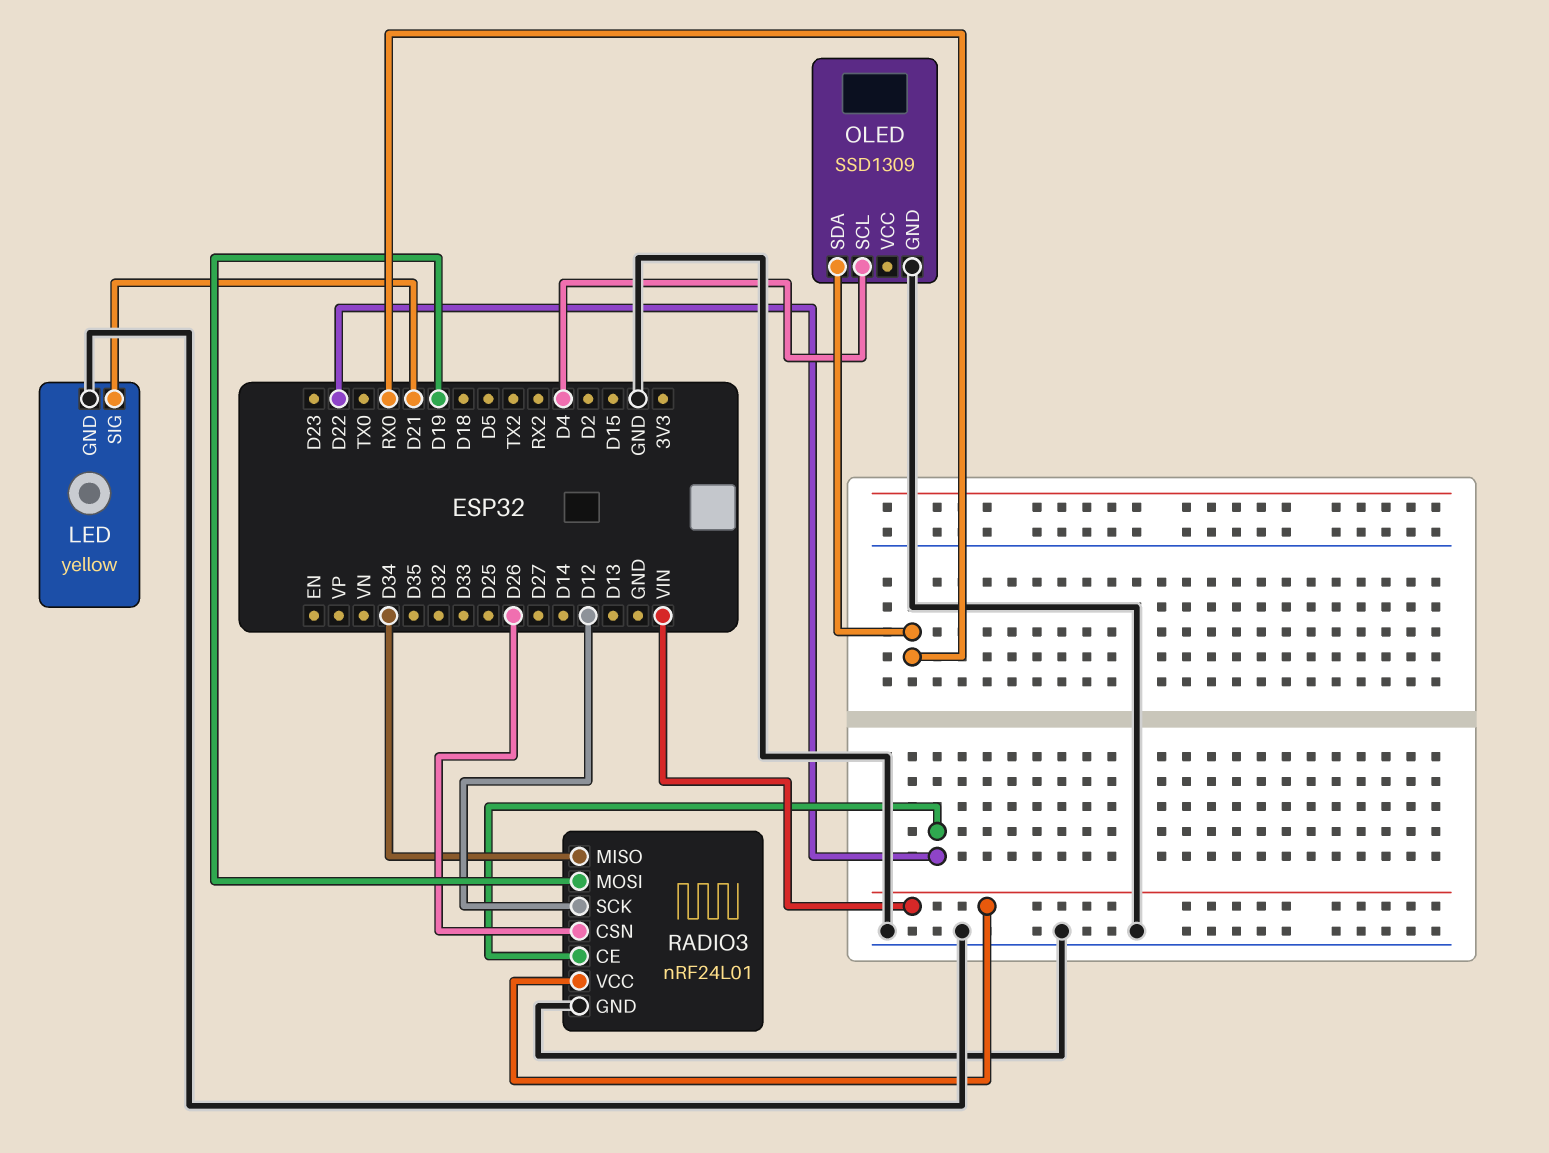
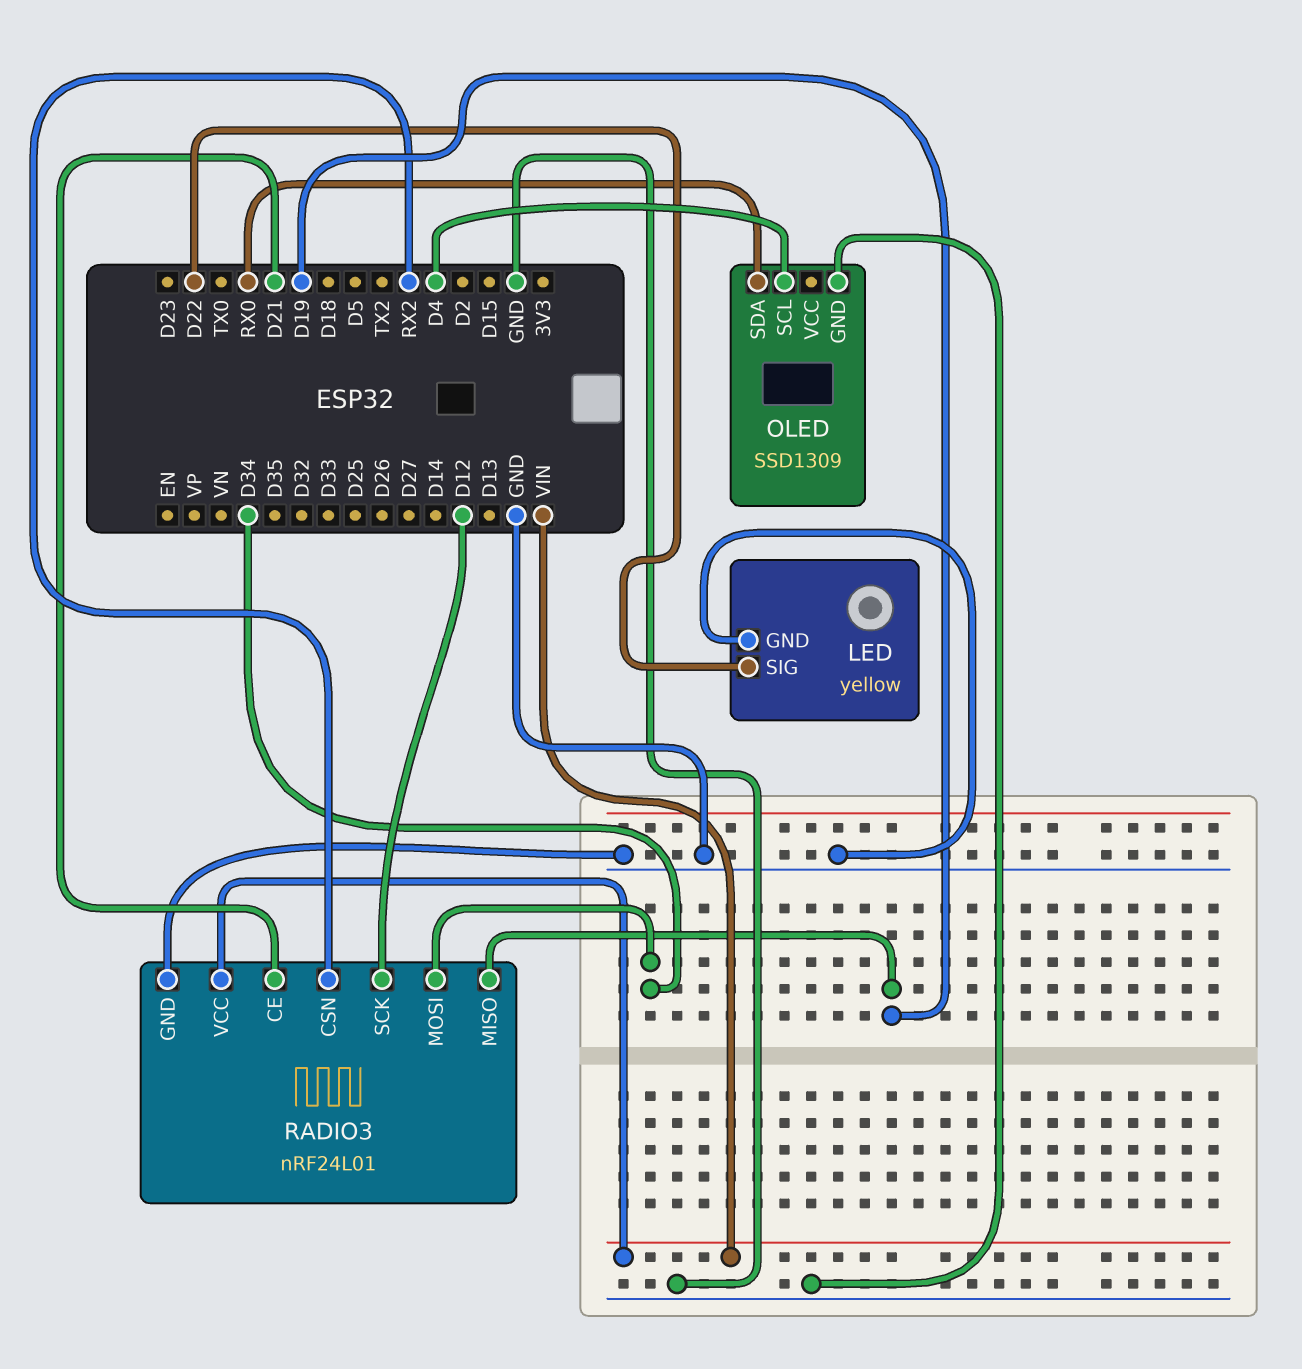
LED pin SIG: D21 -> D22
RADIO3 pin CE: D22 -> D21
RADIO3 pin CSN: D26 -> RX2
RADIO3 pin MISO: D34 -> D19
RADIO3 pin MOSI: D19 -> D34

